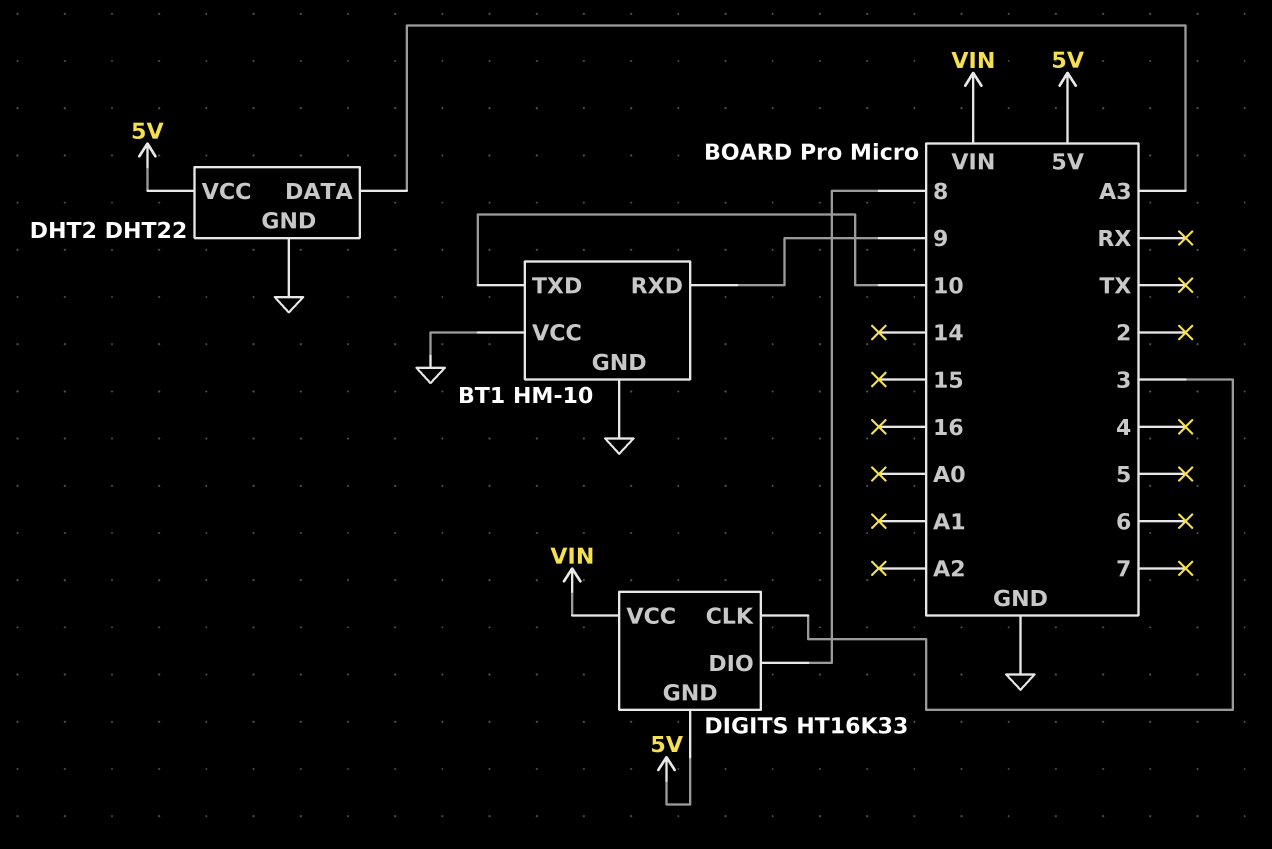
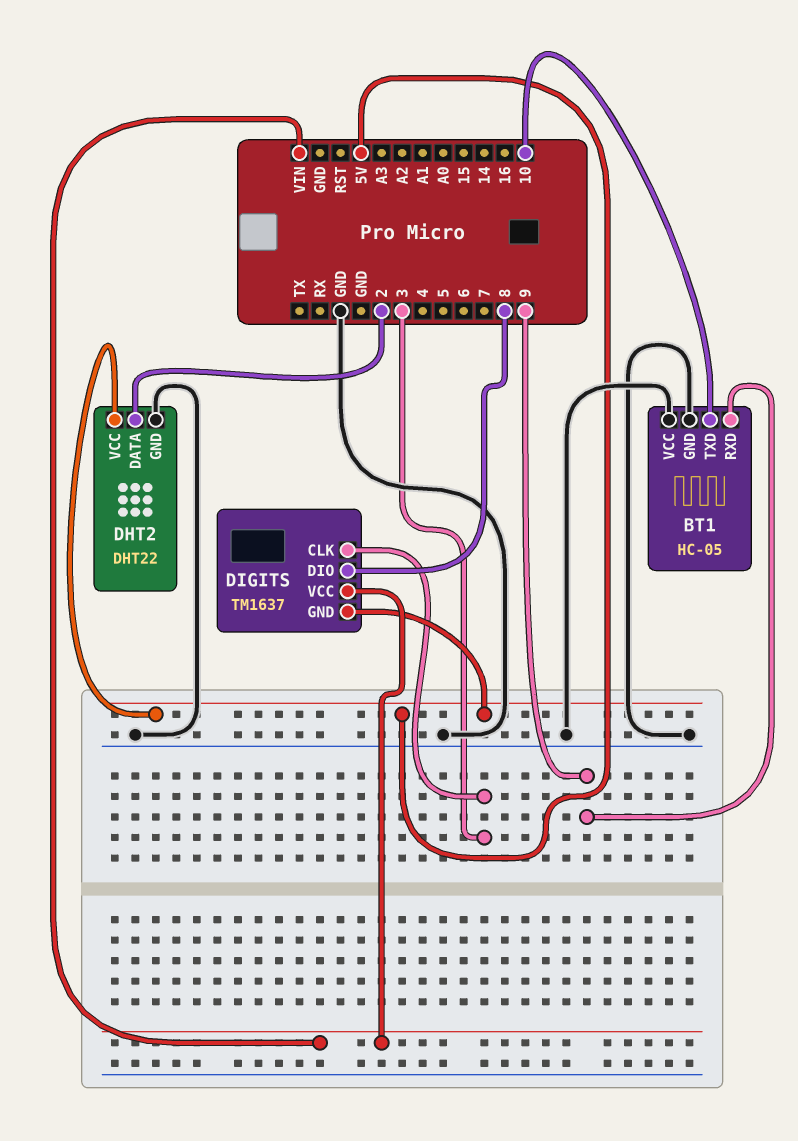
BT1: HM-10 -> HC-05
DHT2 pin DATA: A3 -> 2
DIGITS: HT16K33 -> TM1637

